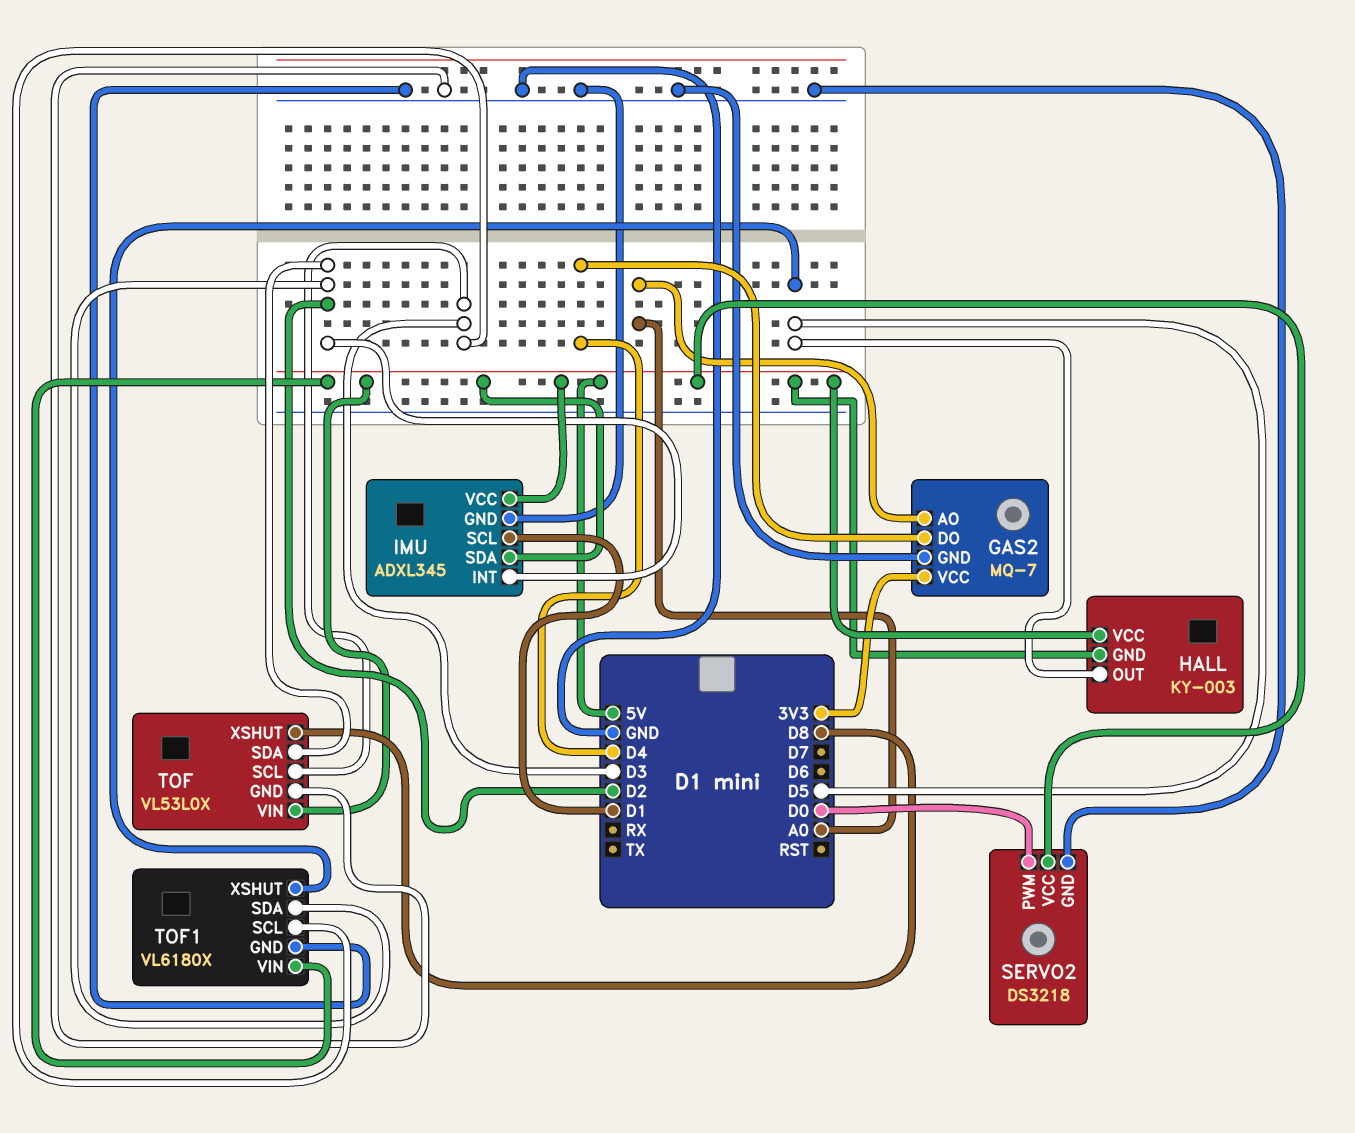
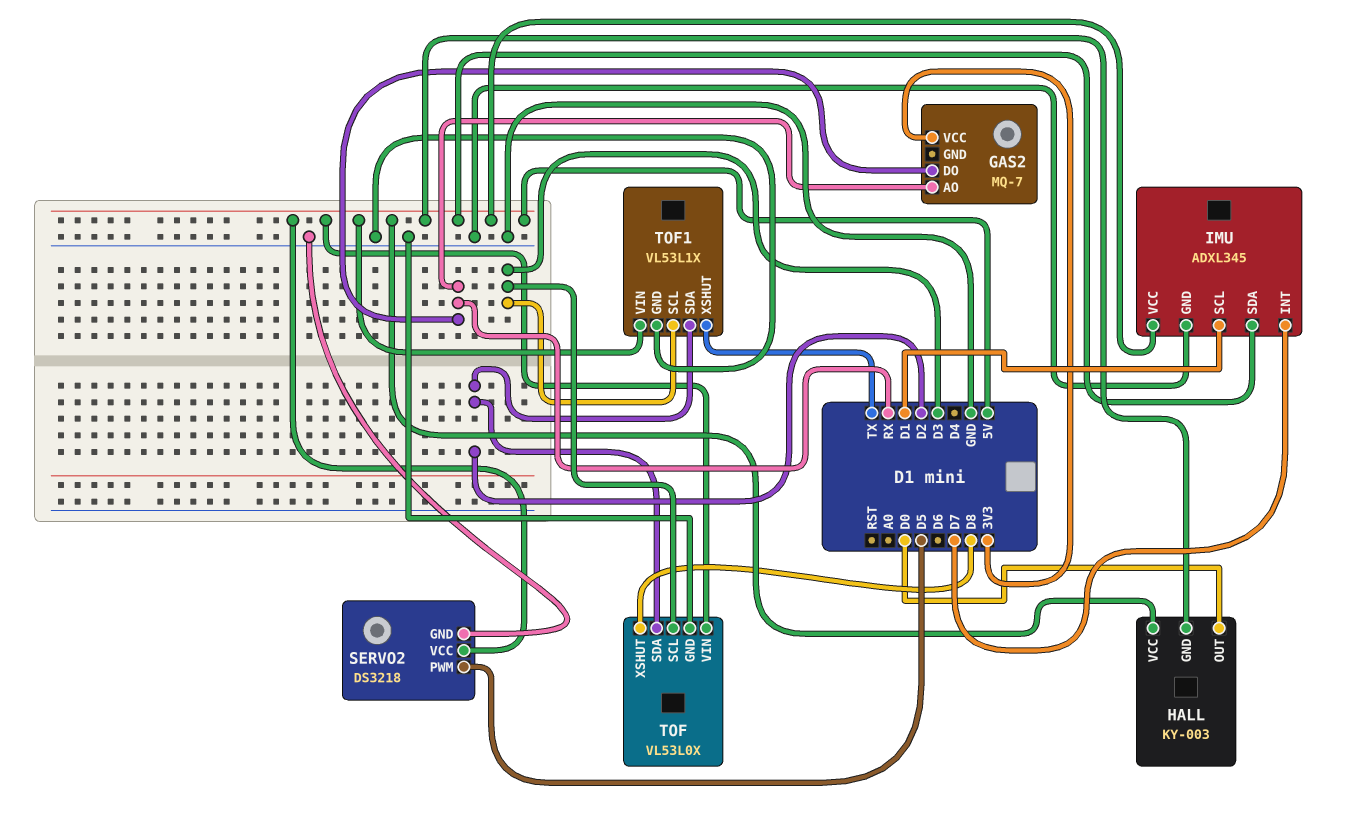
GAS2 pin AO: A0 -> RX
GAS2 pin DO: D4 -> RX
GAS2 pin GND: GND -> none
HALL pin OUT: D5 -> D0
IMU pin INT: D2 -> D7
SERVO2 pin PWM: D0 -> D5
TOF1: VL6180X -> VL53L1X
TOF1 pin XSHUT: D5 -> TX

